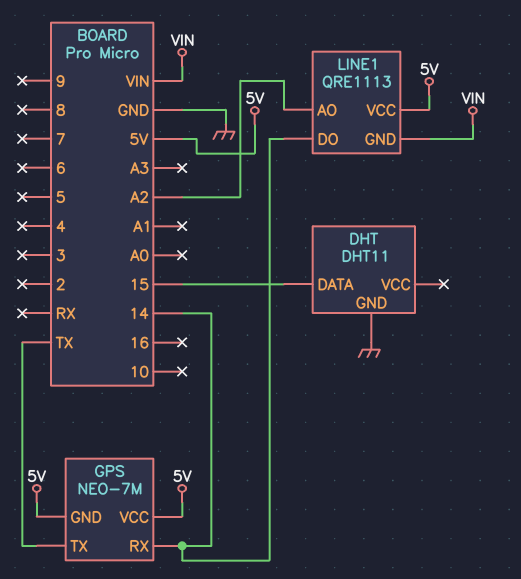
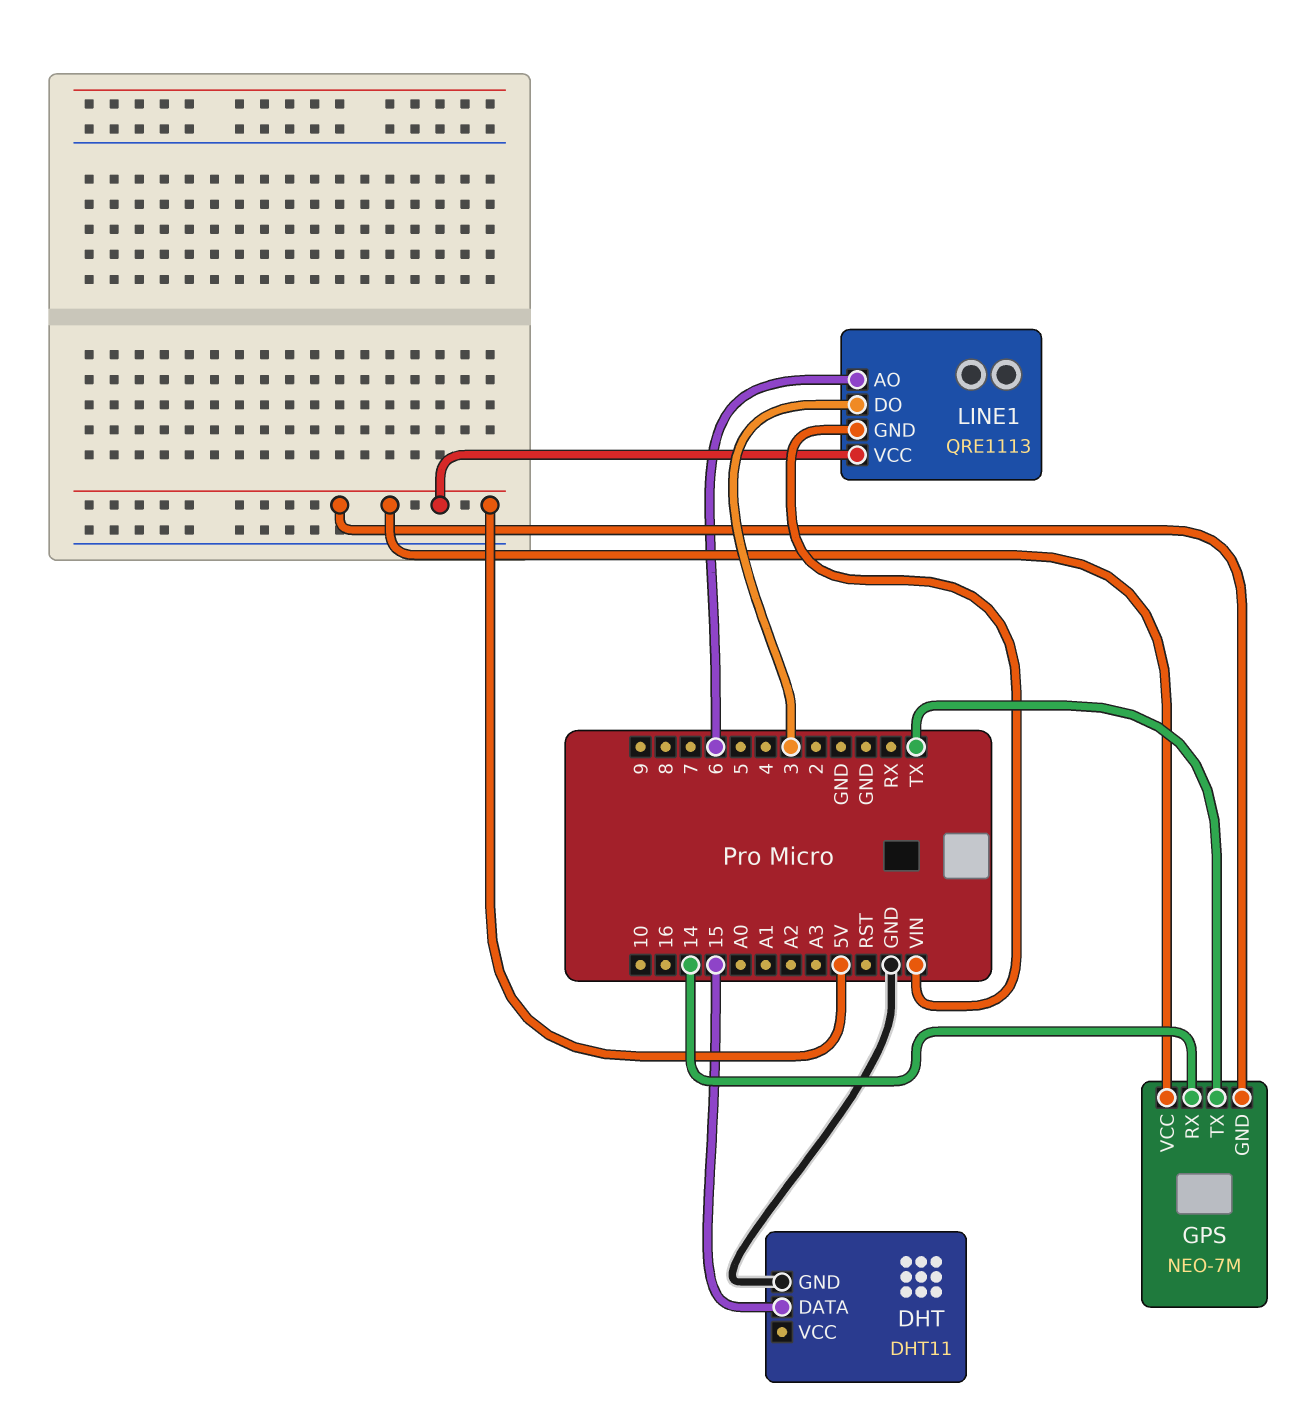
LINE1 pin AO: A2 -> 6
LINE1 pin DO: 14 -> 3

